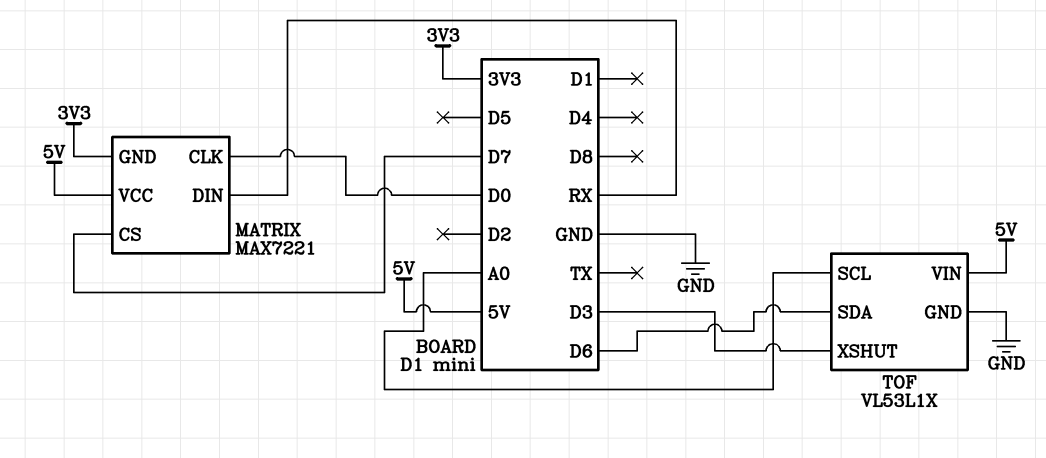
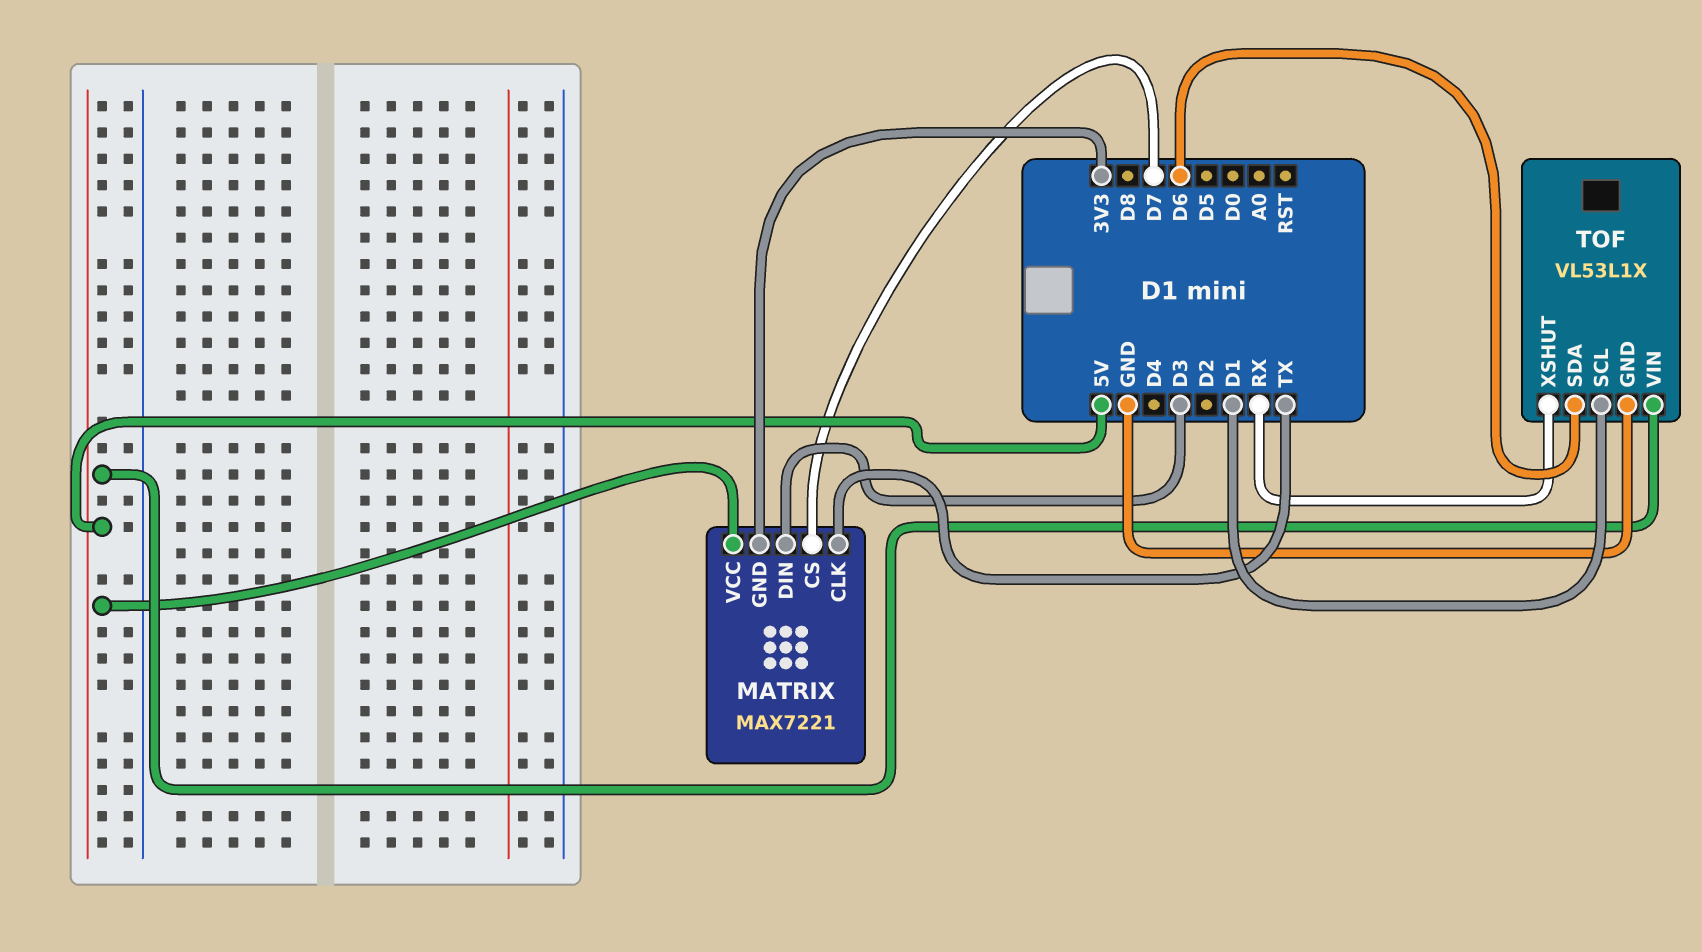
MATRIX pin CLK: D0 -> TX
MATRIX pin DIN: RX -> D3
TOF pin SCL: A0 -> D1
TOF pin XSHUT: D3 -> RX

